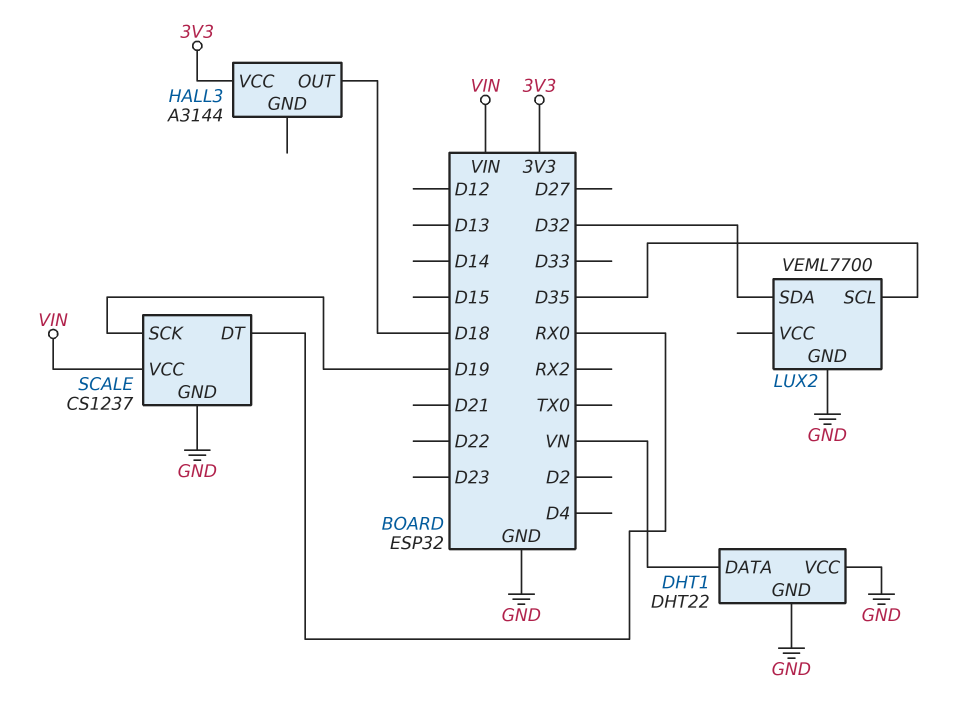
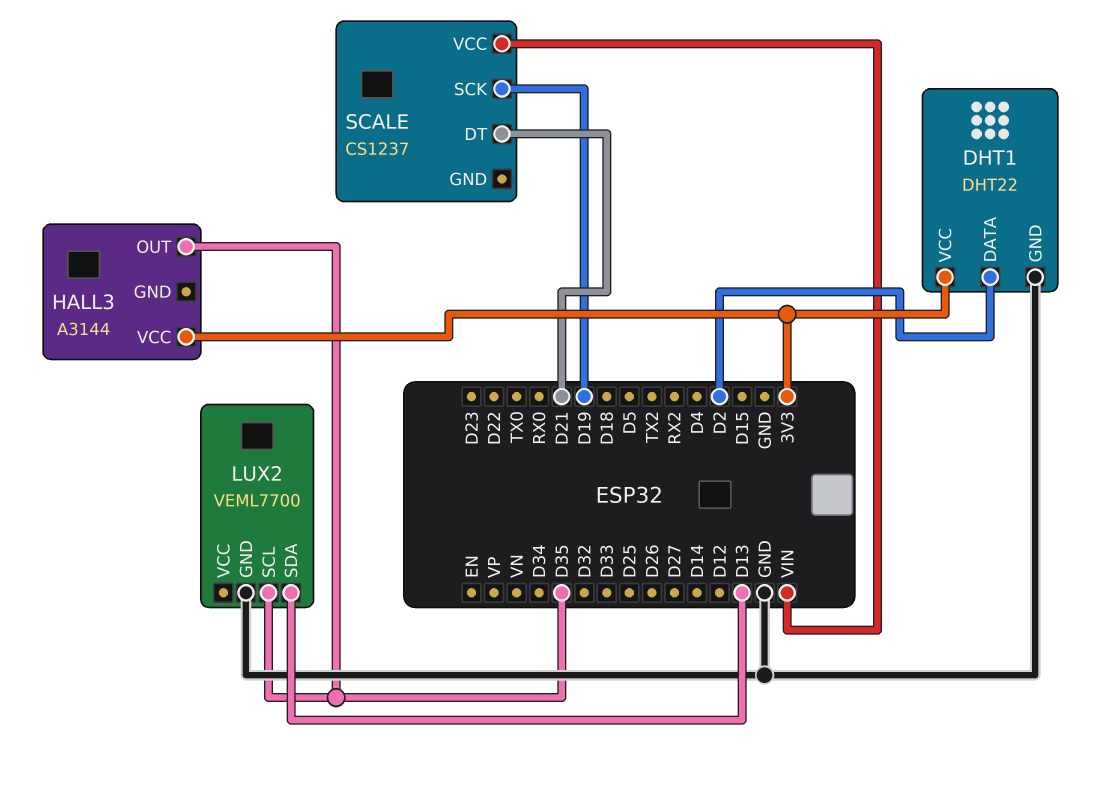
DHT1 pin DATA: VN -> D2
DHT1 pin VCC: GND -> 3V3
HALL3 pin OUT: D18 -> D35
LUX2 pin SDA: D32 -> D13
SCALE pin DT: RX0 -> D21
SCALE pin GND: GND -> none

